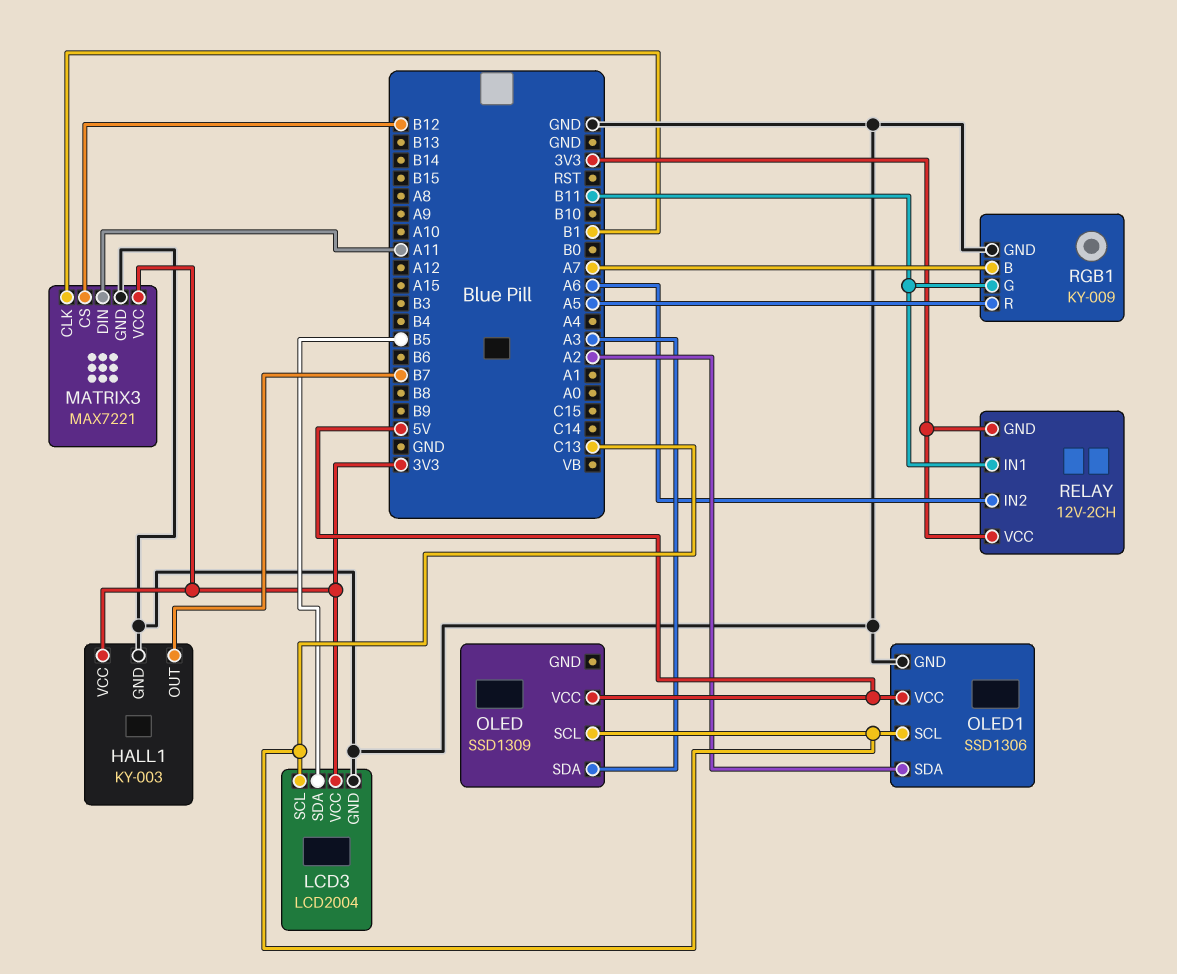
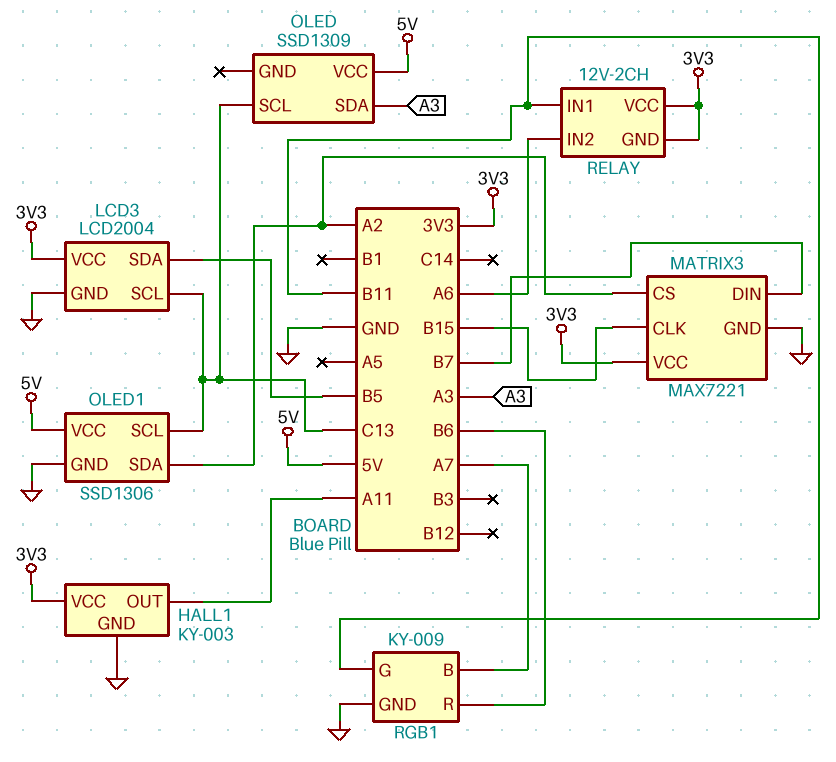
HALL1 pin OUT: B7 -> A11
MATRIX3 pin CLK: B1 -> B15
MATRIX3 pin CS: B12 -> A2
MATRIX3 pin DIN: A11 -> B7
RGB1 pin R: A5 -> B6

